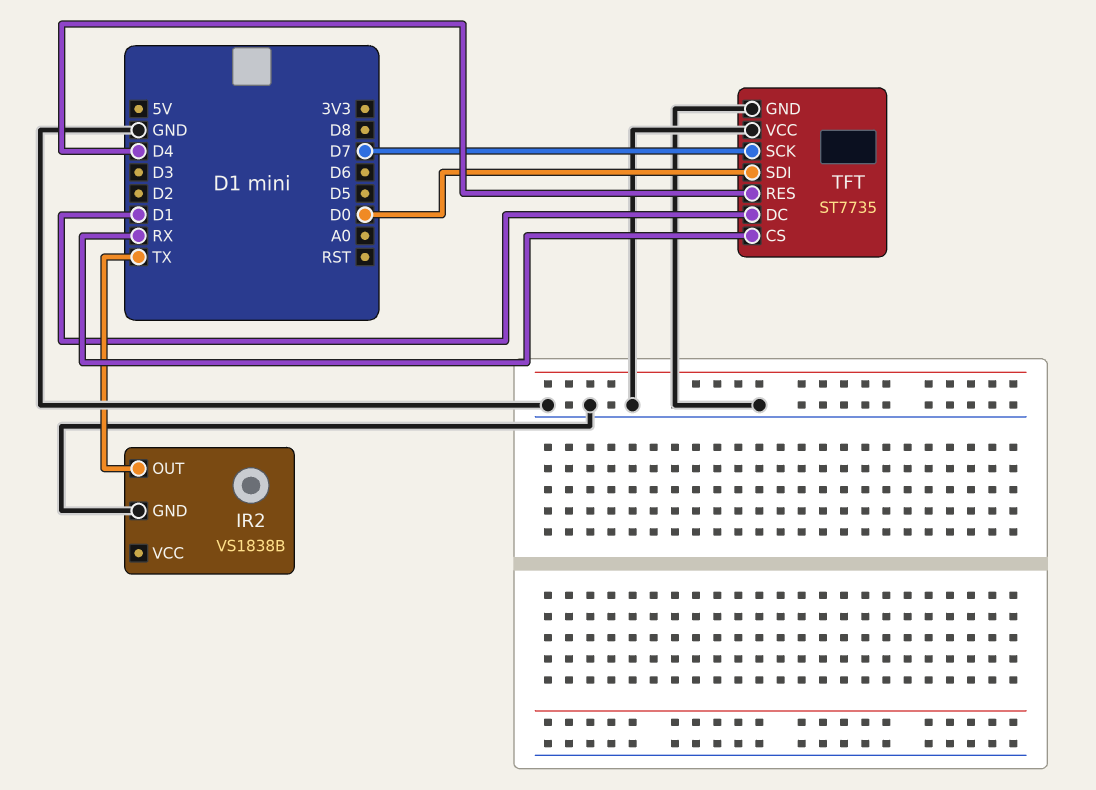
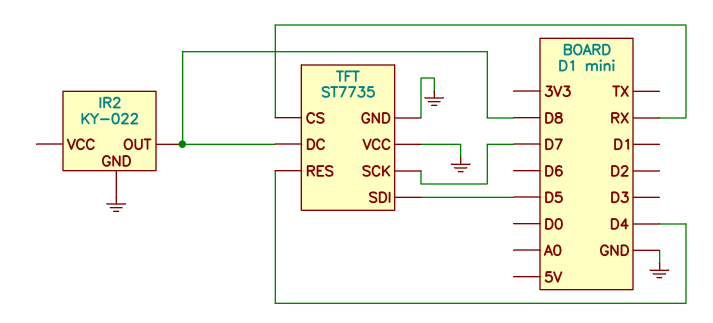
IR2: VS1838B -> KY-022
IR2 pin OUT: TX -> D8
TFT pin DC: D1 -> D8
TFT pin SDI: D0 -> D5

